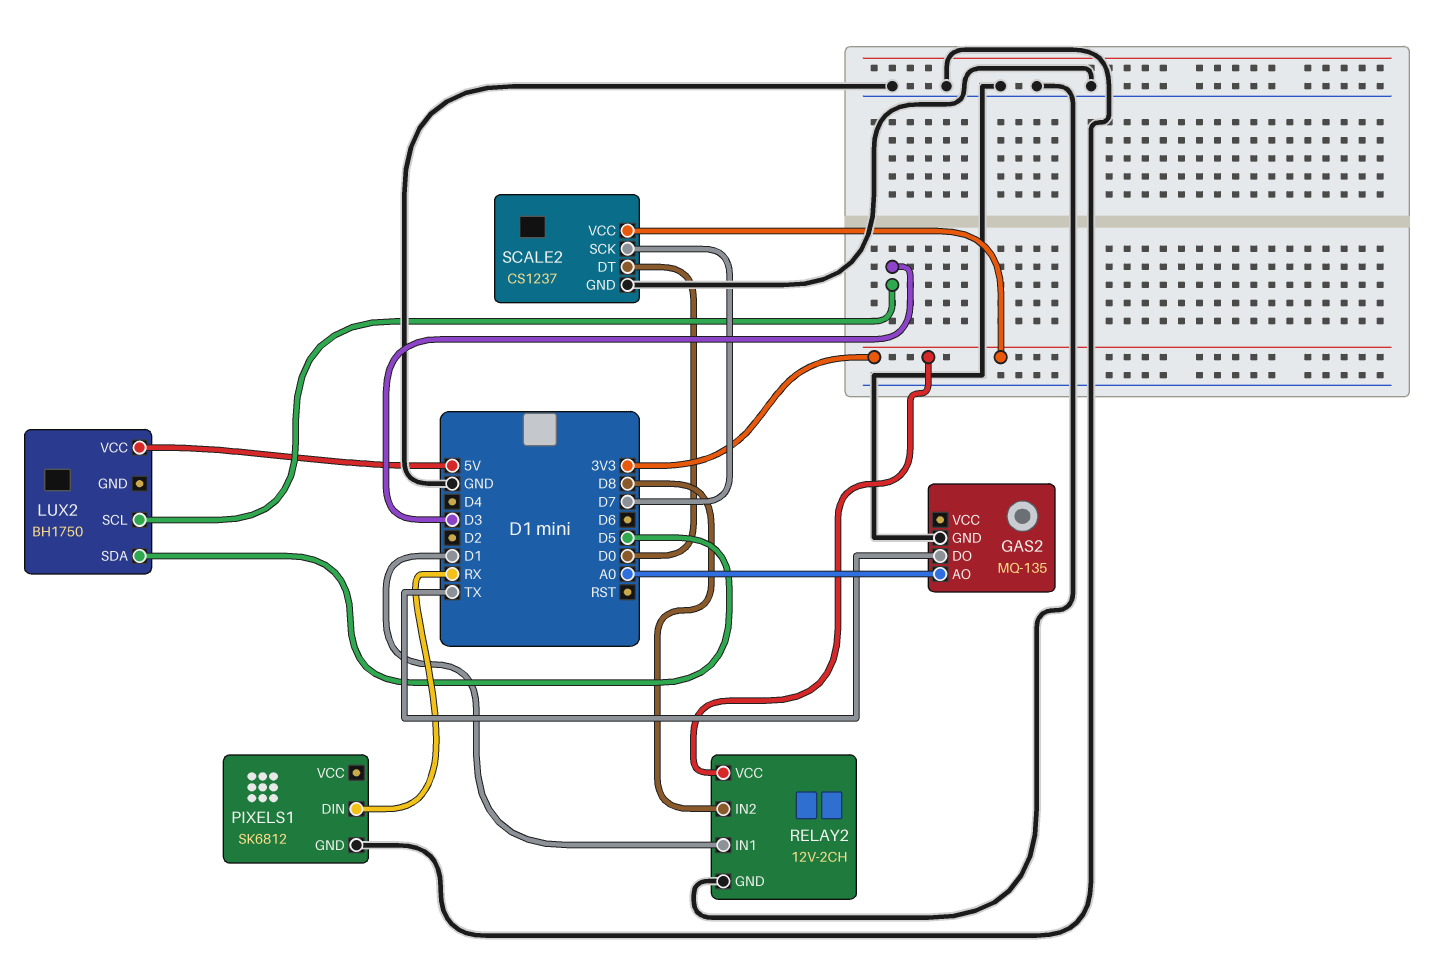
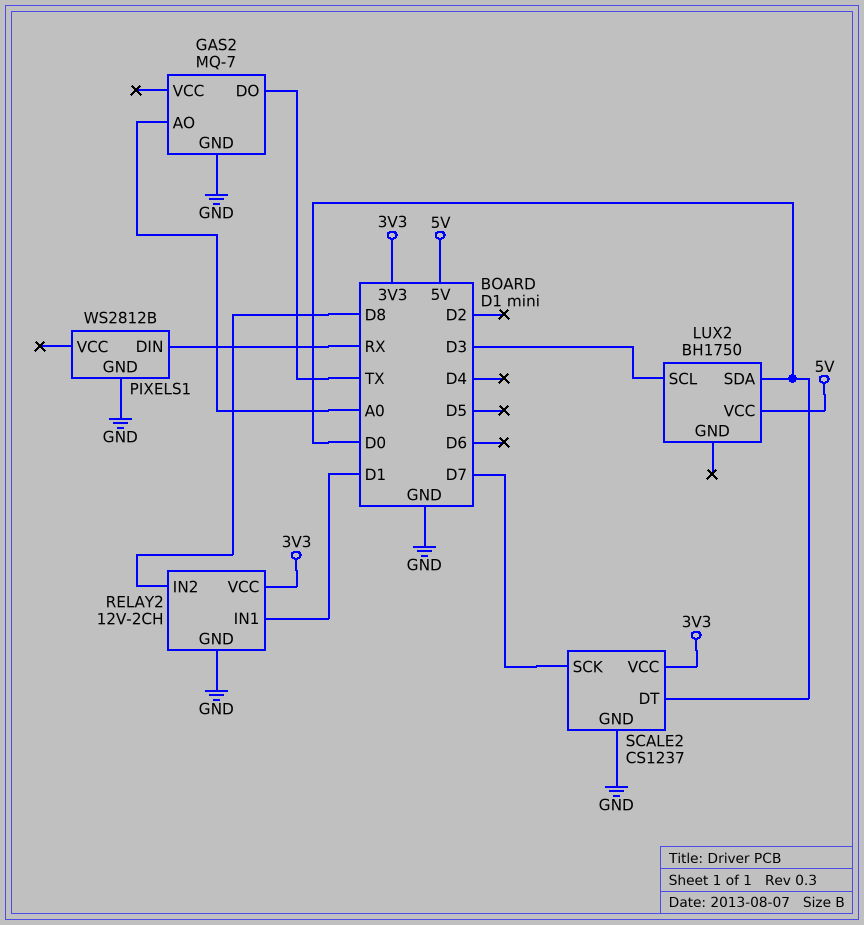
GAS2: MQ-135 -> MQ-7
LUX2 pin SDA: D5 -> D0
PIXELS1: SK6812 -> WS2812B

